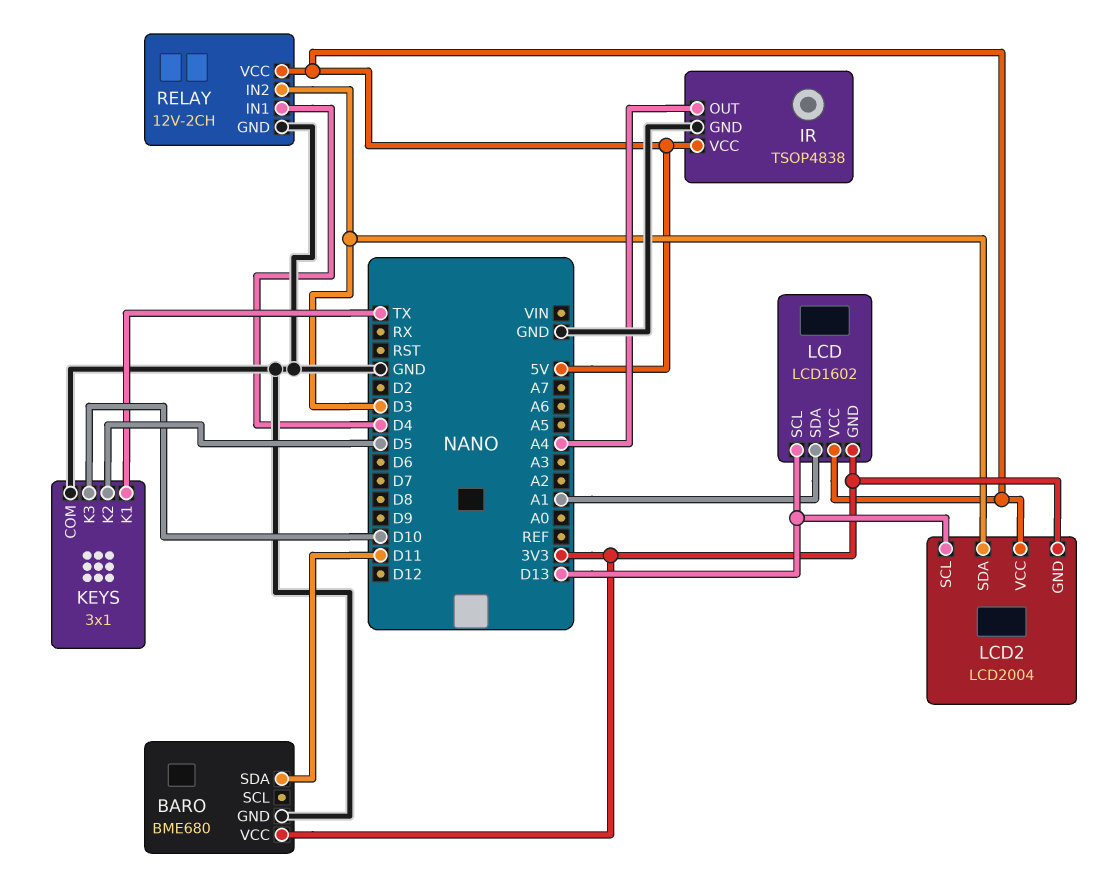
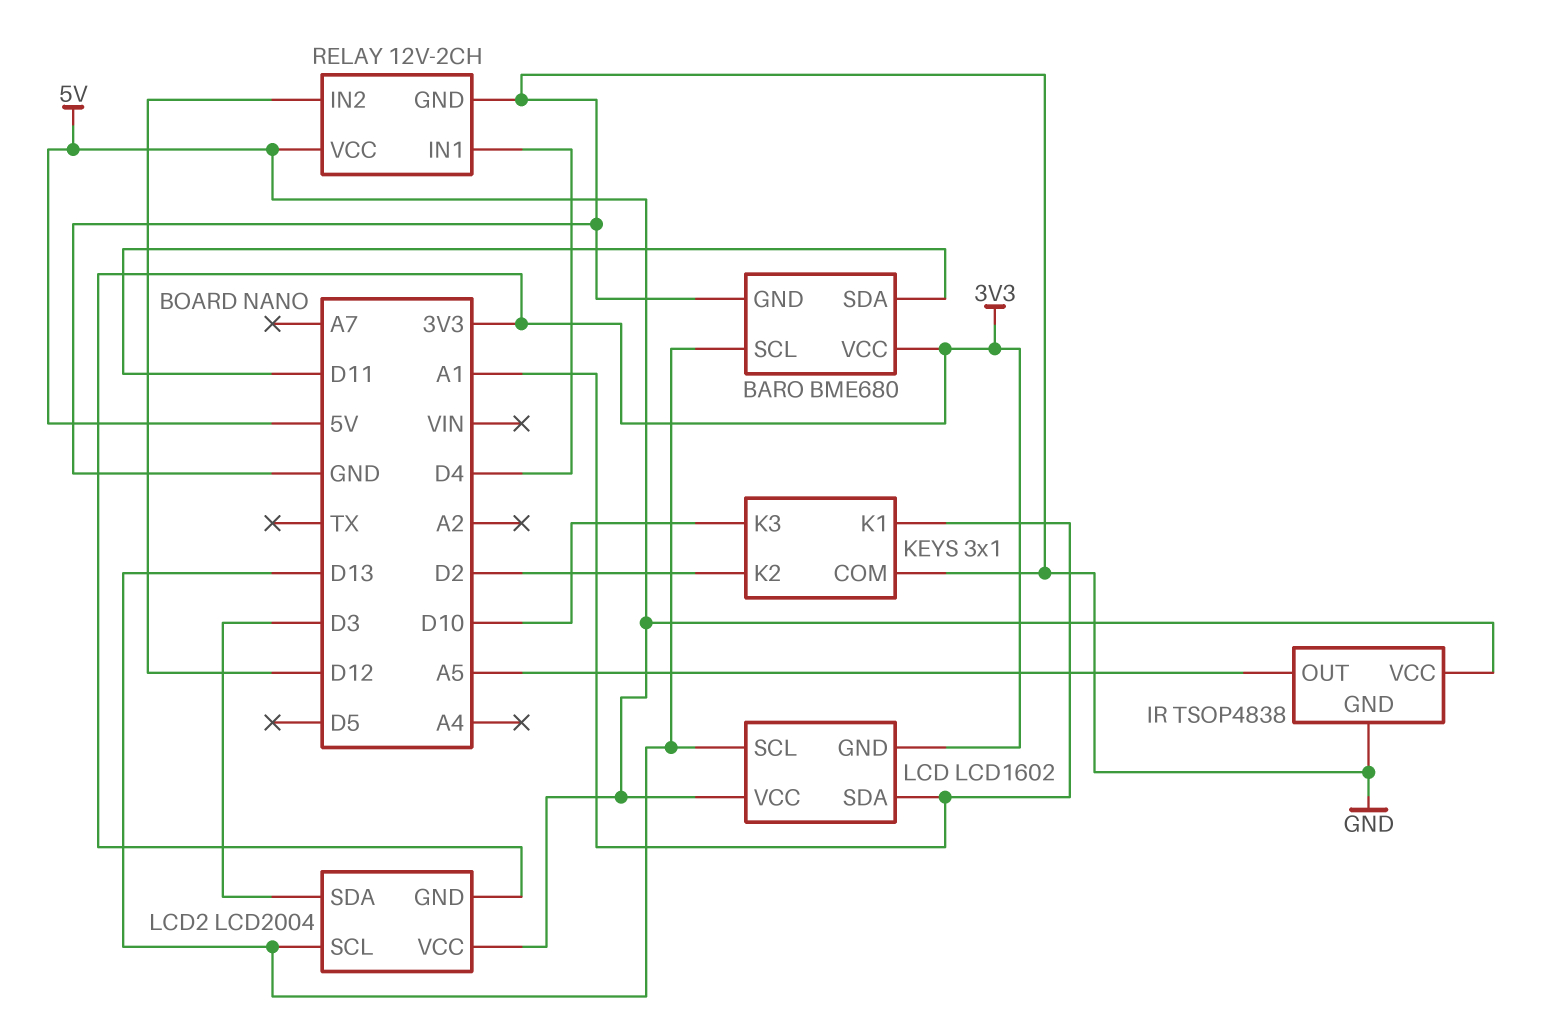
BARO pin SCL: none -> D13
IR pin OUT: A4 -> A5
KEYS pin K1: TX -> A1
KEYS pin K2: D5 -> D2
RELAY pin IN2: D3 -> D12

